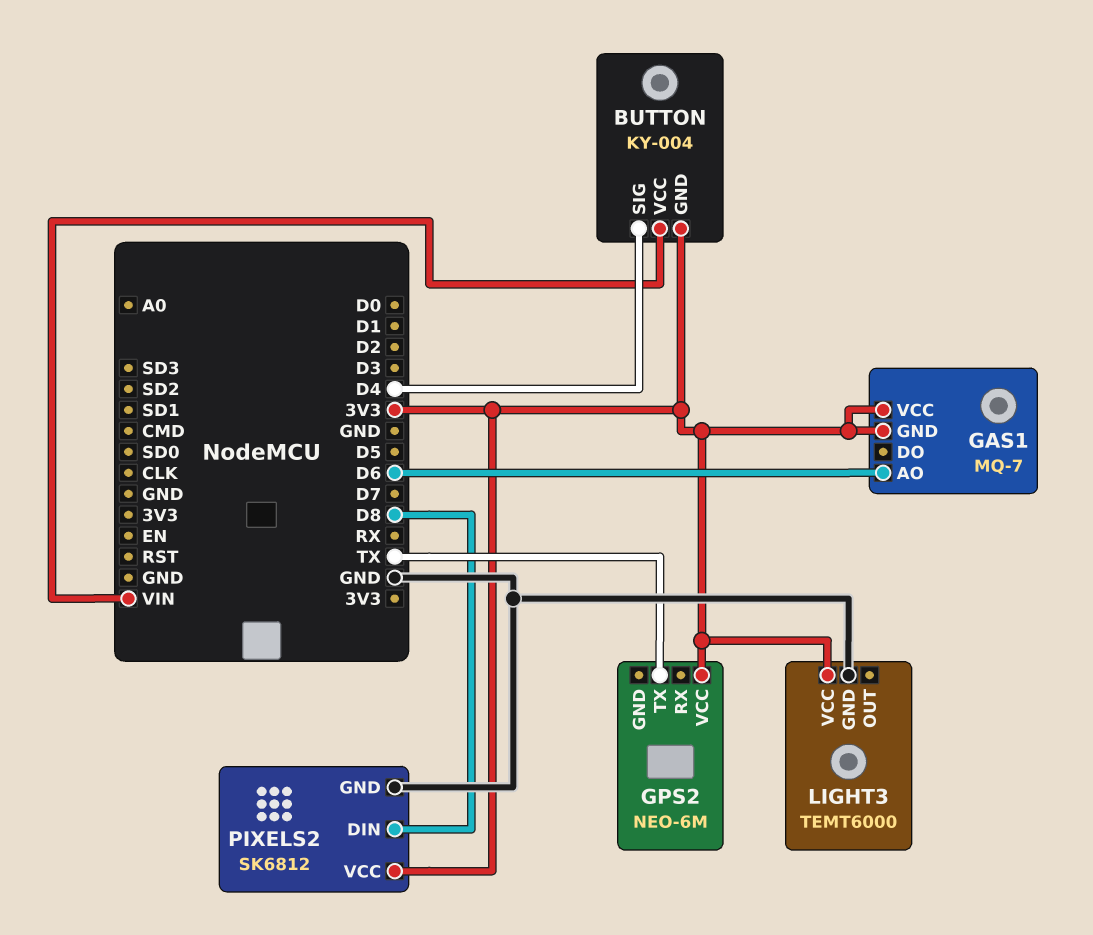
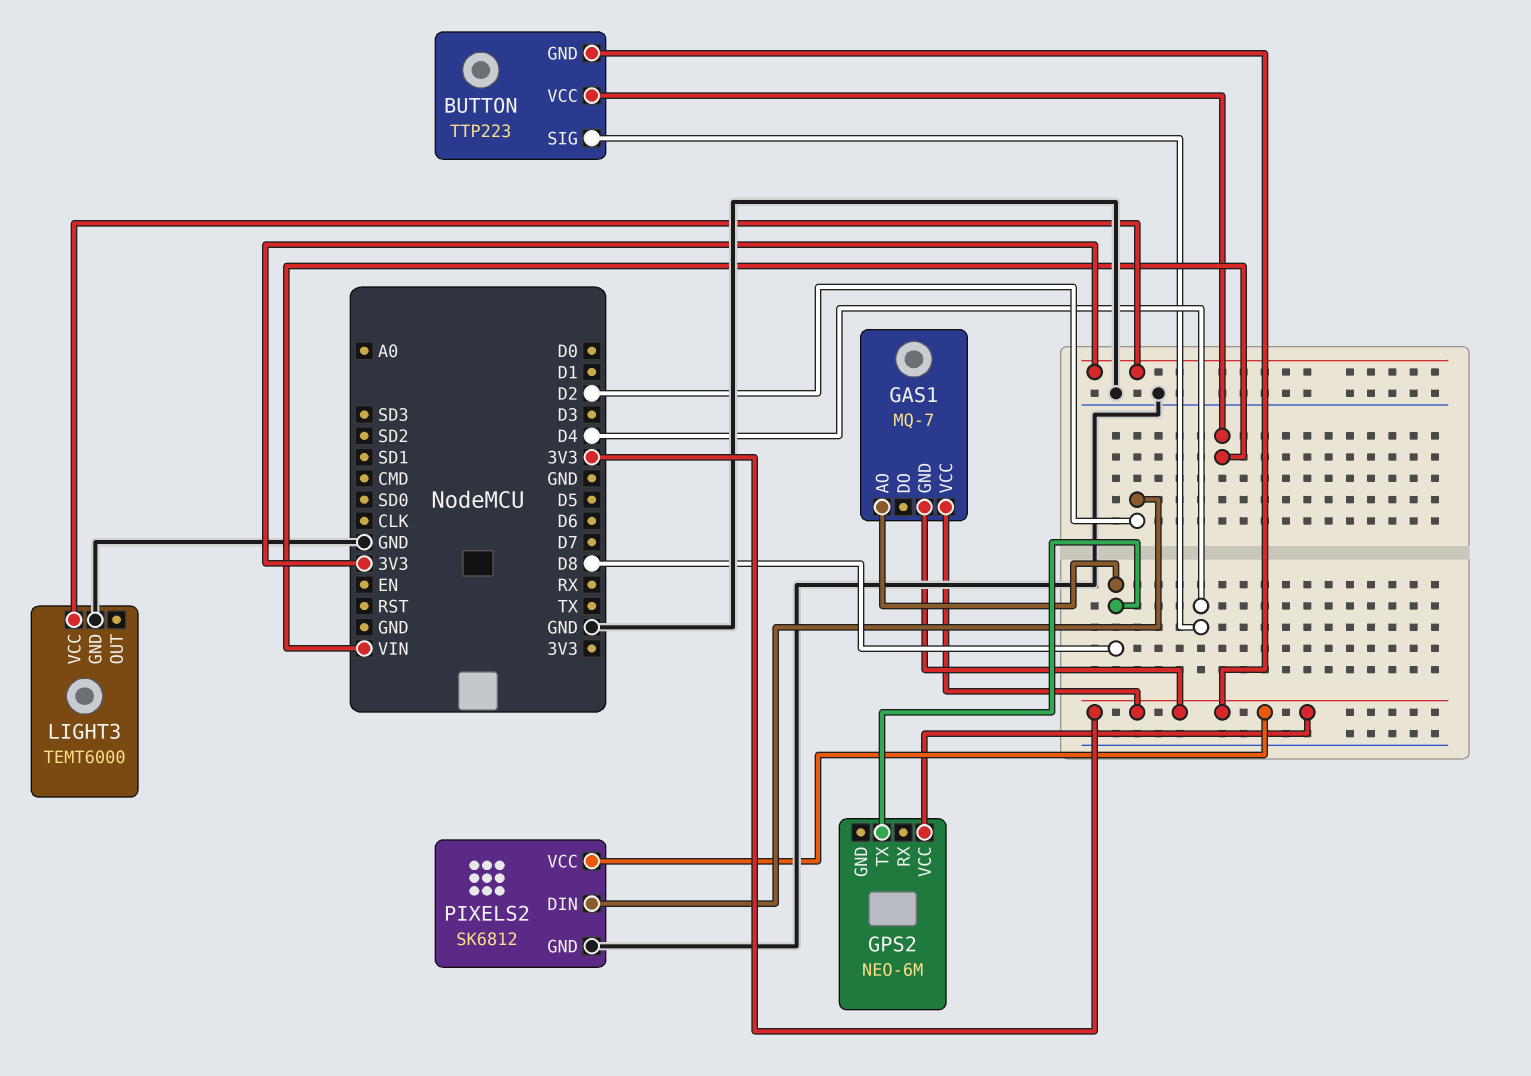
BUTTON: KY-004 -> TTP223
GAS1 pin AO: D6 -> D8
GPS2 pin TX: TX -> D8
PIXELS2 pin DIN: D8 -> D2

